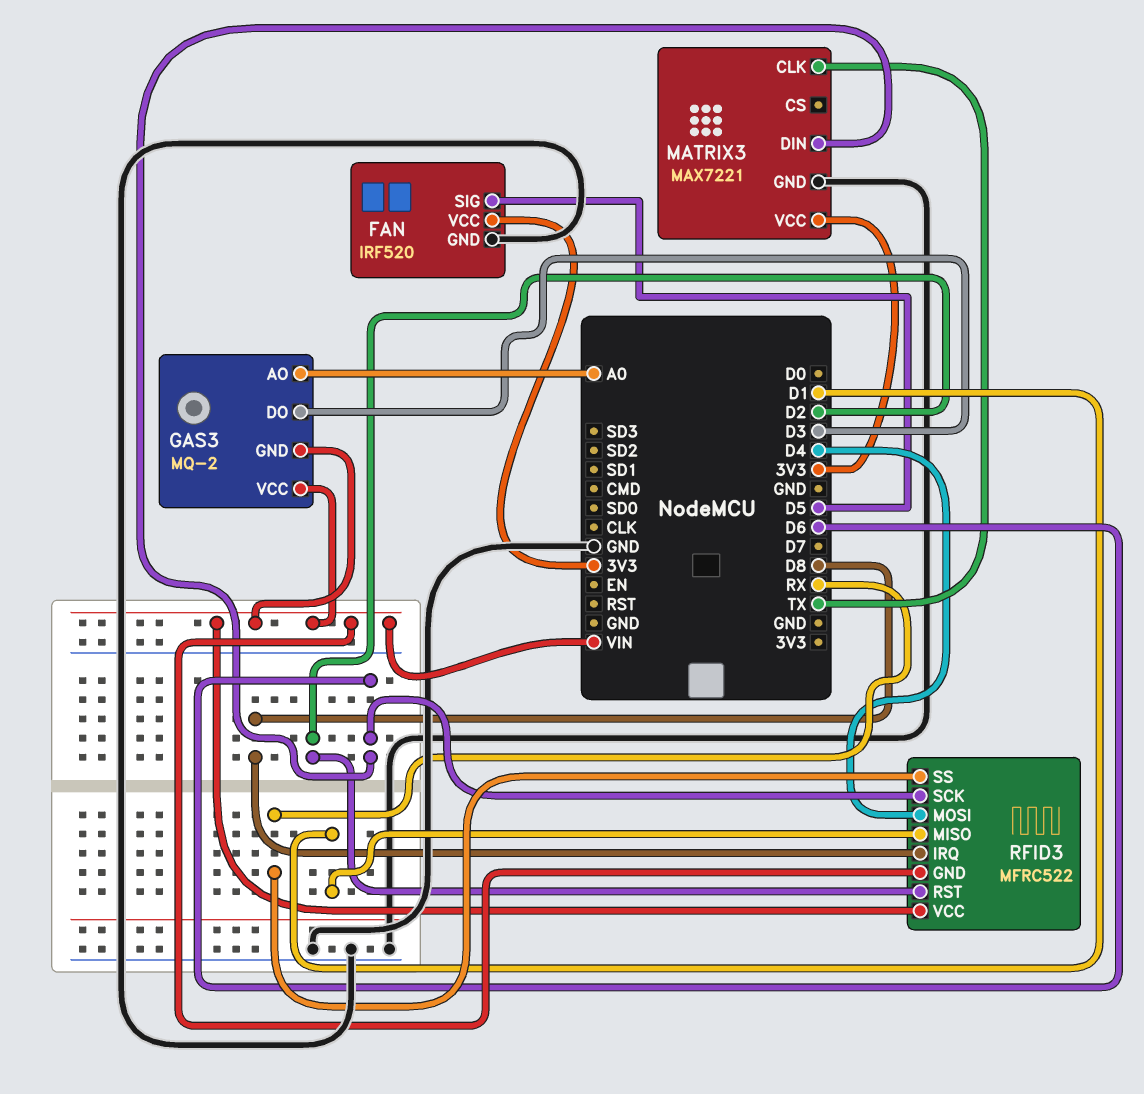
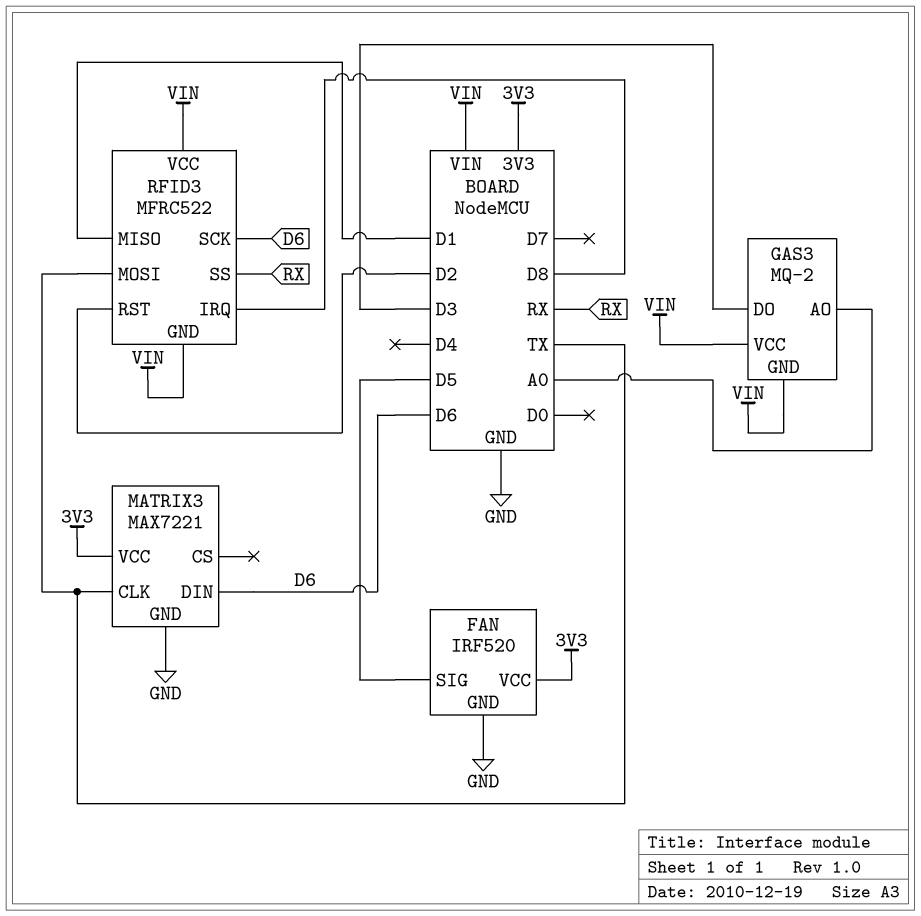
RFID3 pin MOSI: D4 -> TX

